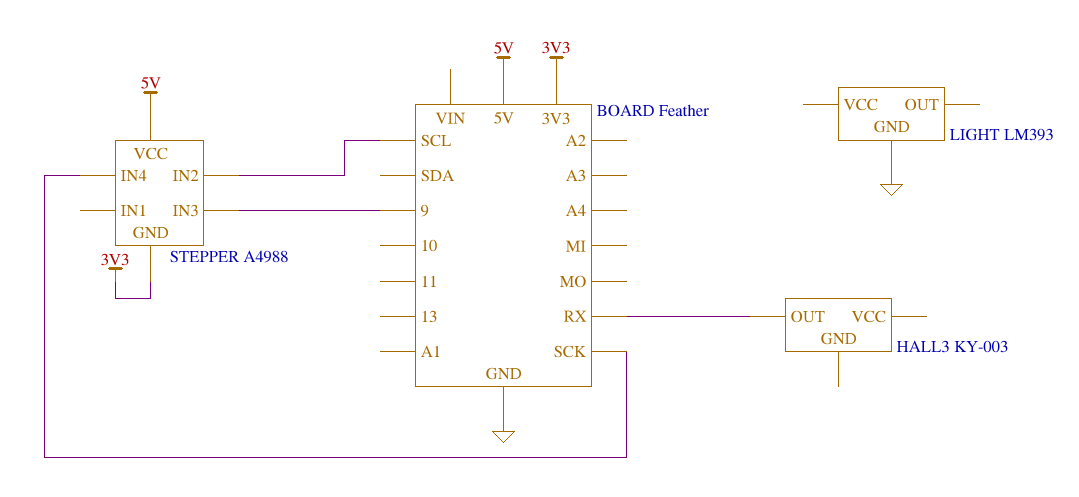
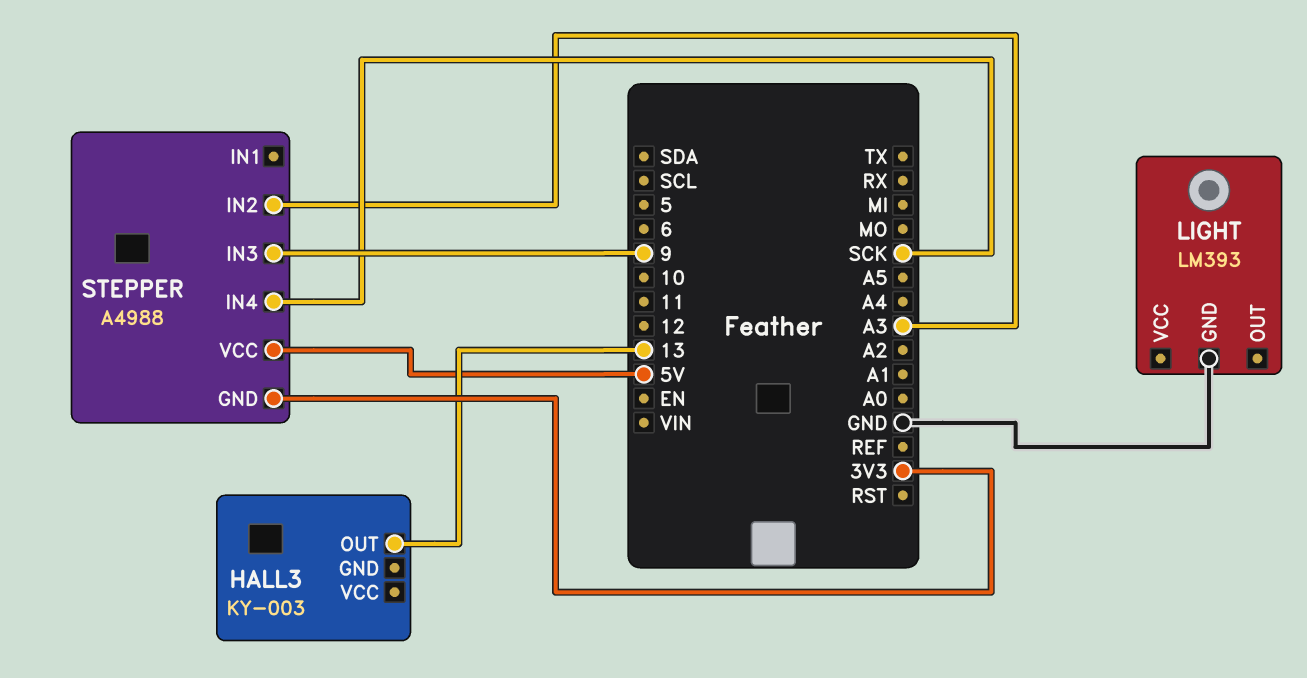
HALL3 pin OUT: RX -> 13
STEPPER pin IN2: SCL -> A3

